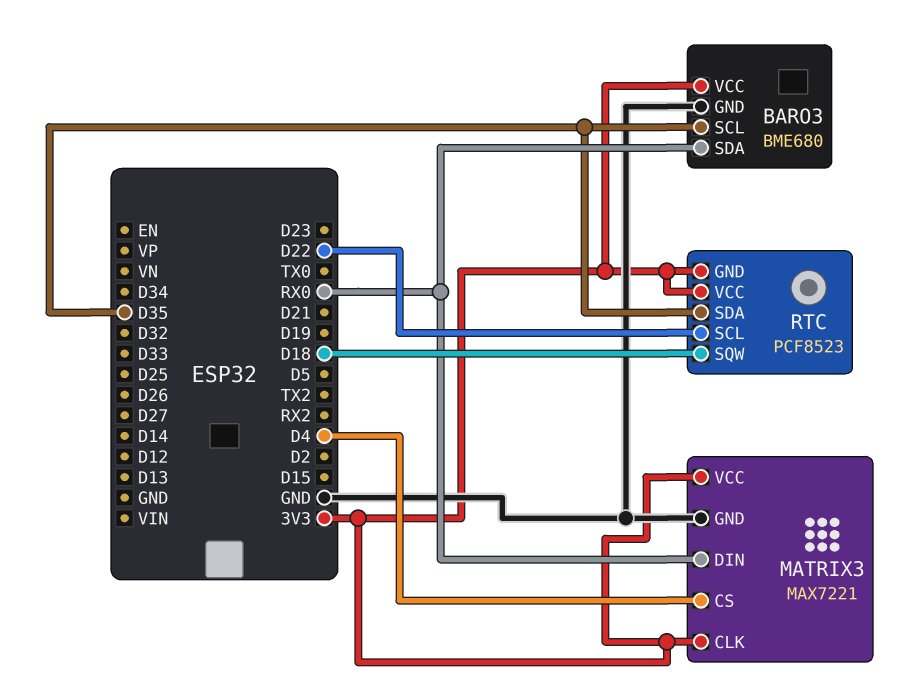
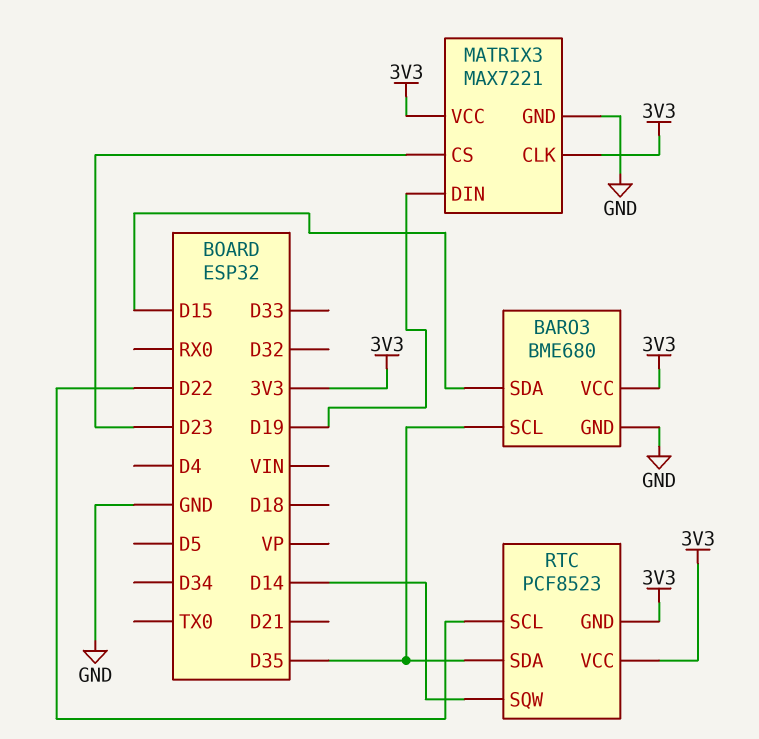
BARO3 pin SDA: RX0 -> D15
MATRIX3 pin CS: D4 -> D23
MATRIX3 pin DIN: RX0 -> D19
RTC pin SQW: D18 -> D14

